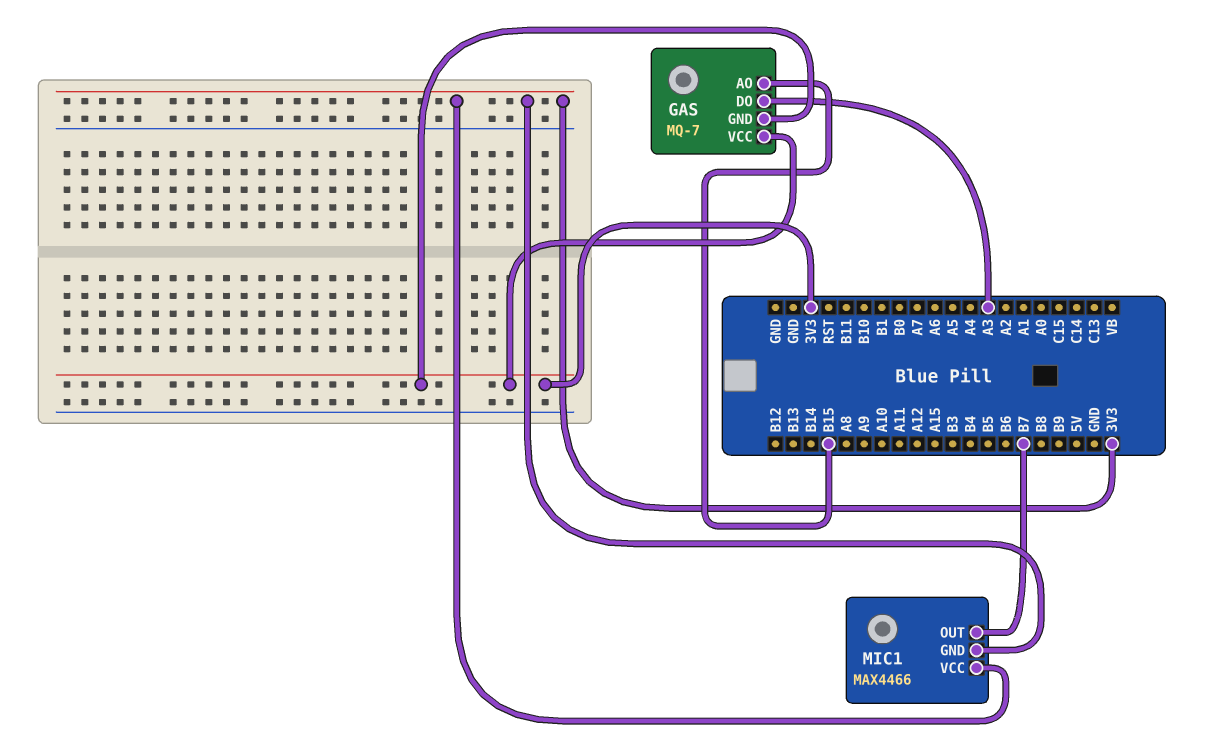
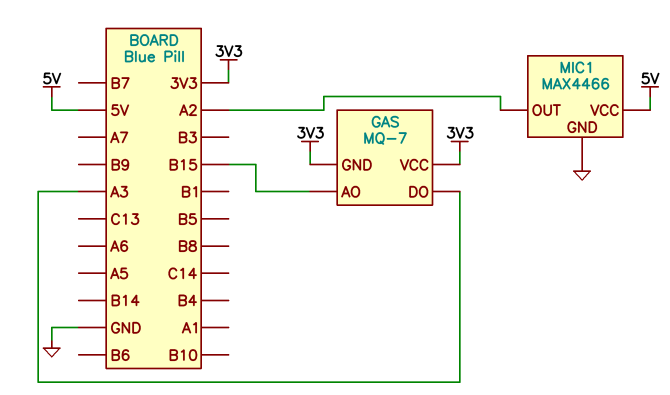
MIC1 pin GND: 3V3 -> GND
MIC1 pin OUT: B7 -> A2
MIC1 pin VCC: 3V3 -> 5V

